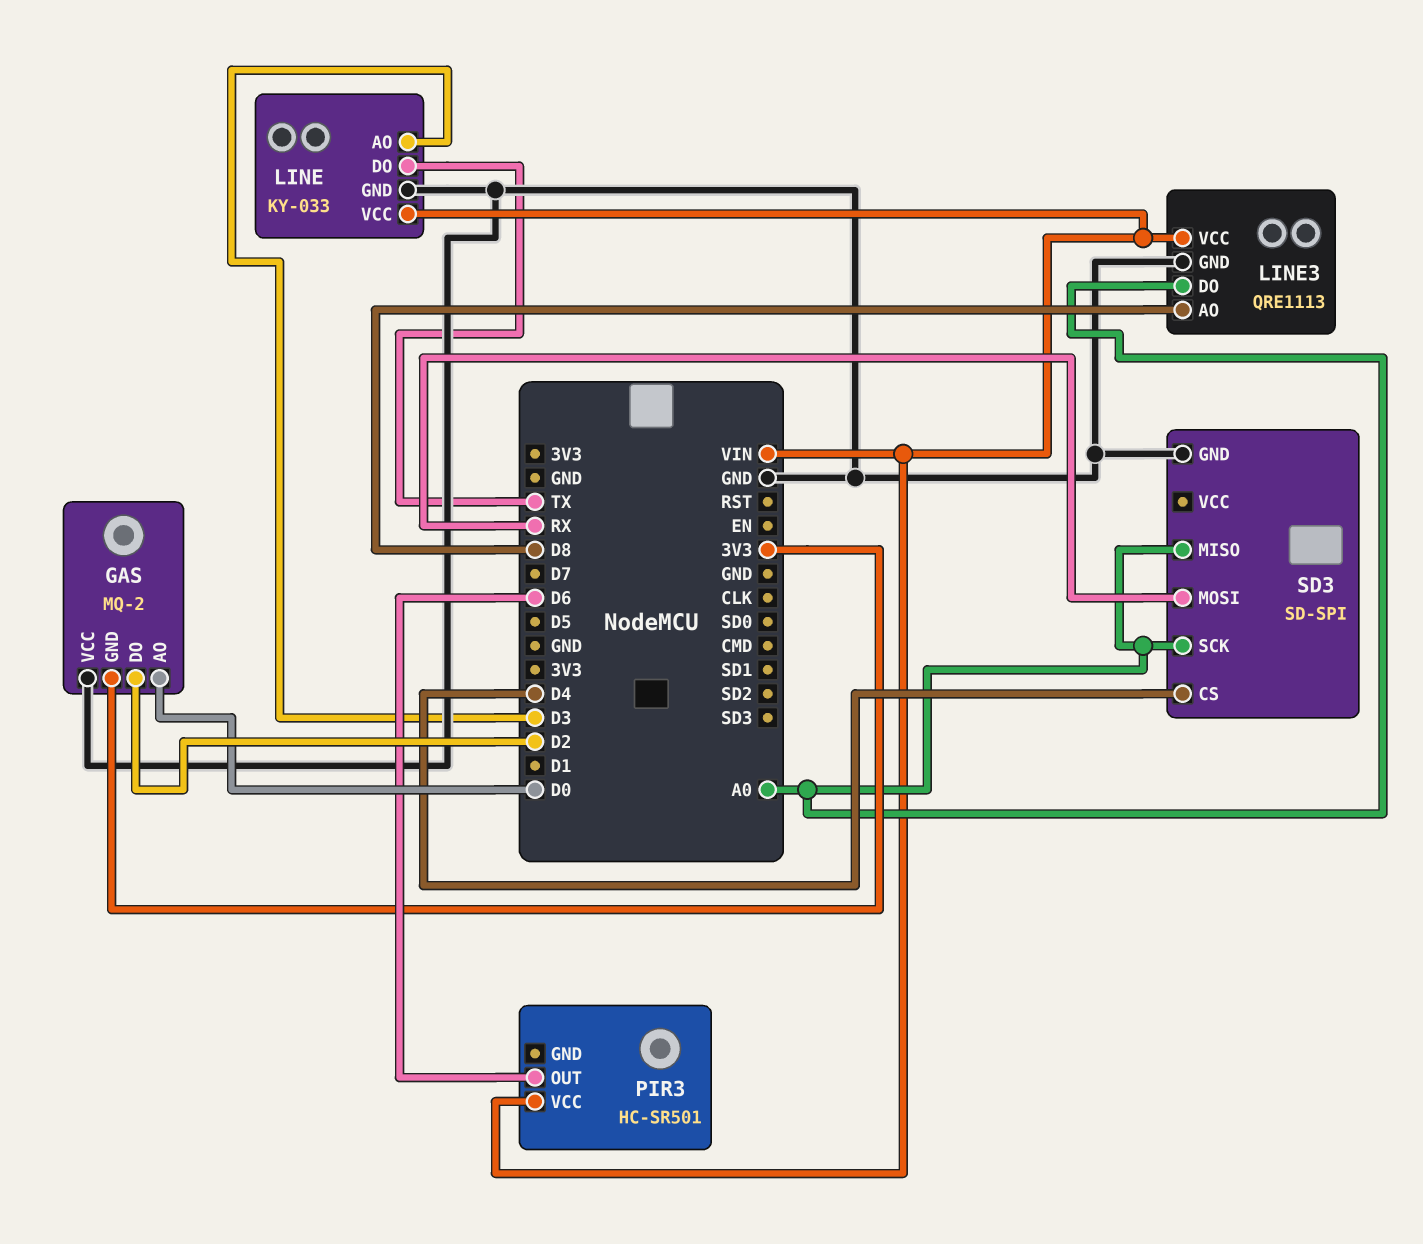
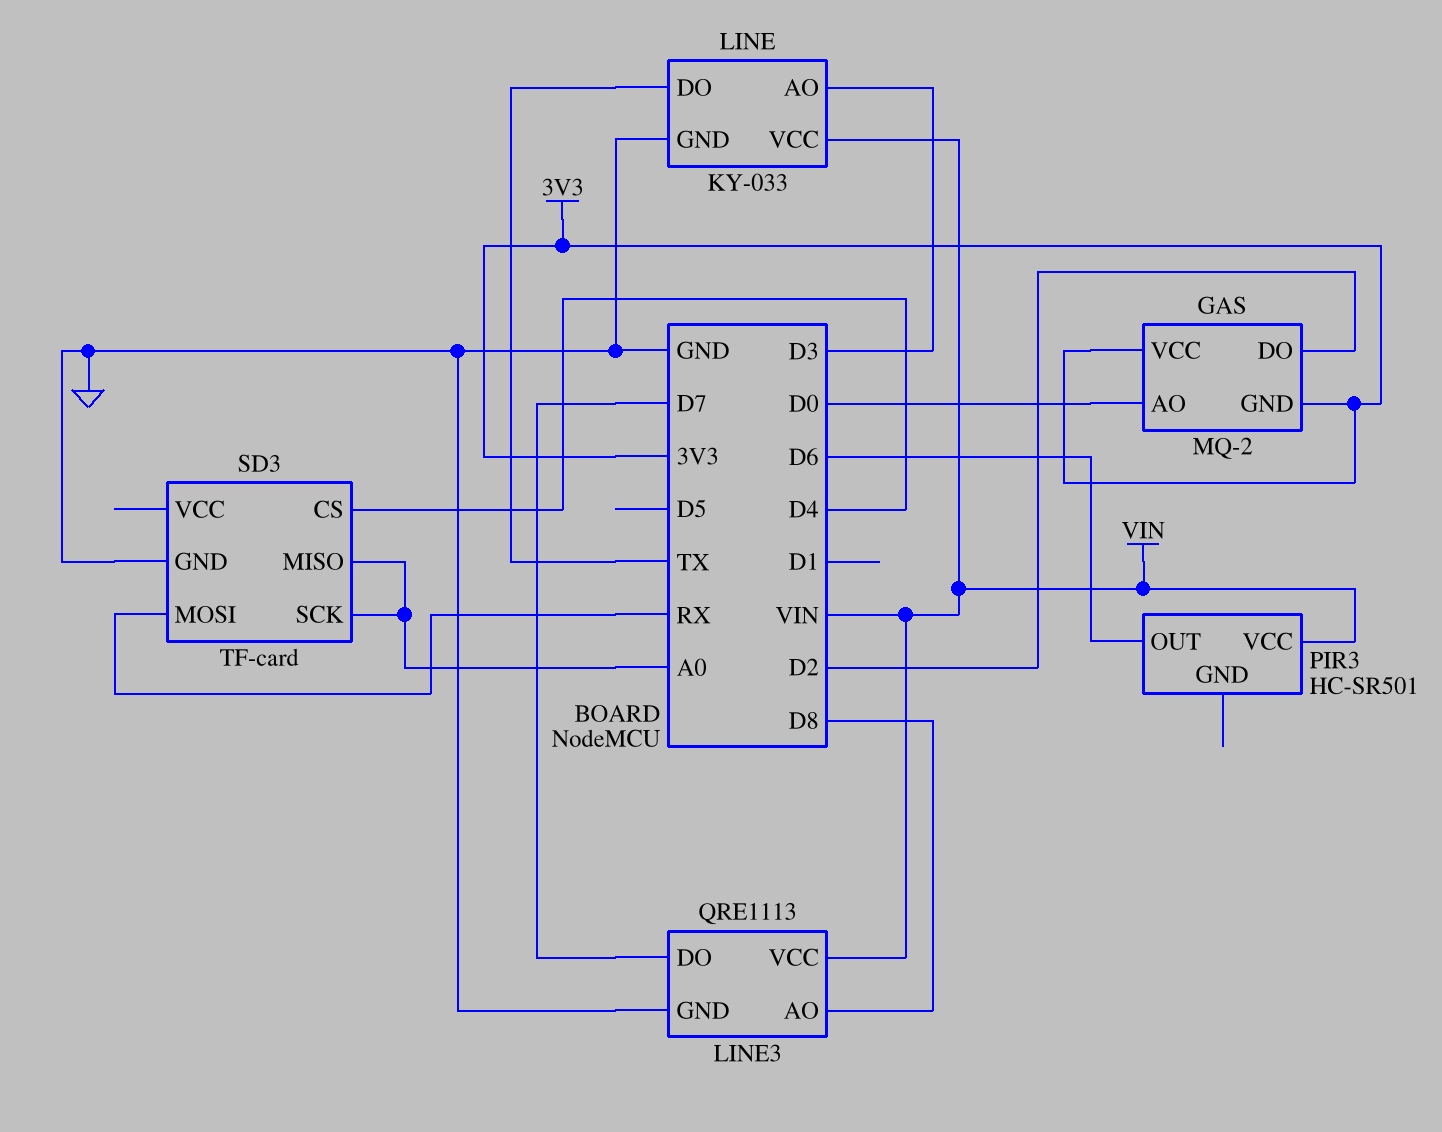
GAS pin VCC: GND -> 3V3
LINE3 pin DO: A0 -> D7
SD3: SD-SPI -> TF-card

